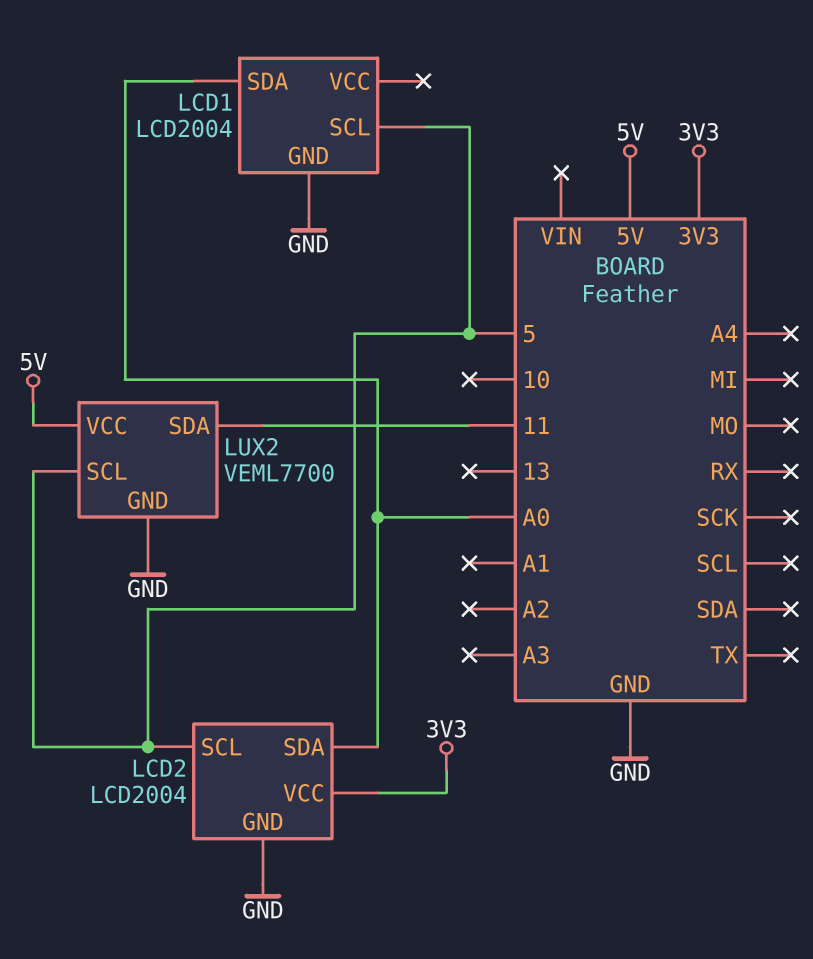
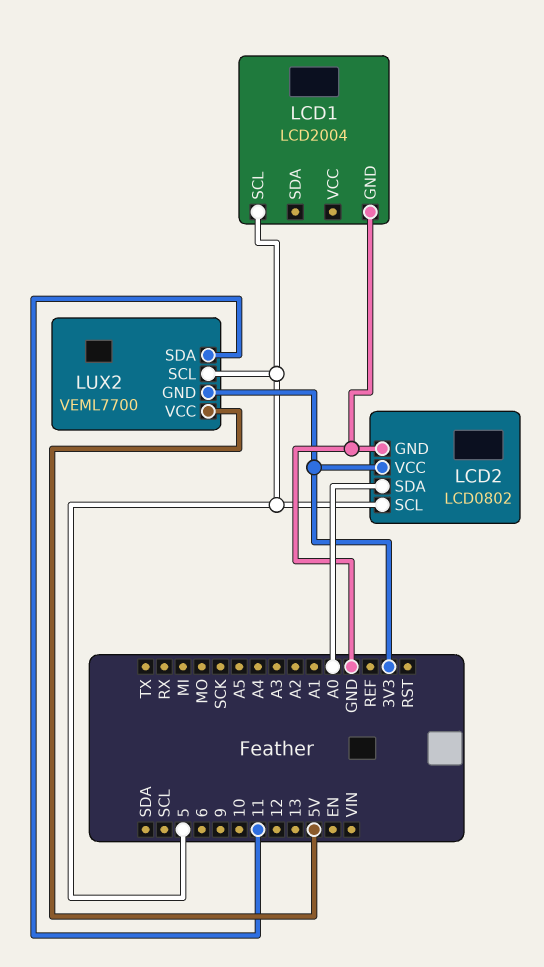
LCD1 pin SDA: A0 -> none
LCD2: LCD2004 -> LCD0802
LUX2 pin GND: GND -> 3V3

